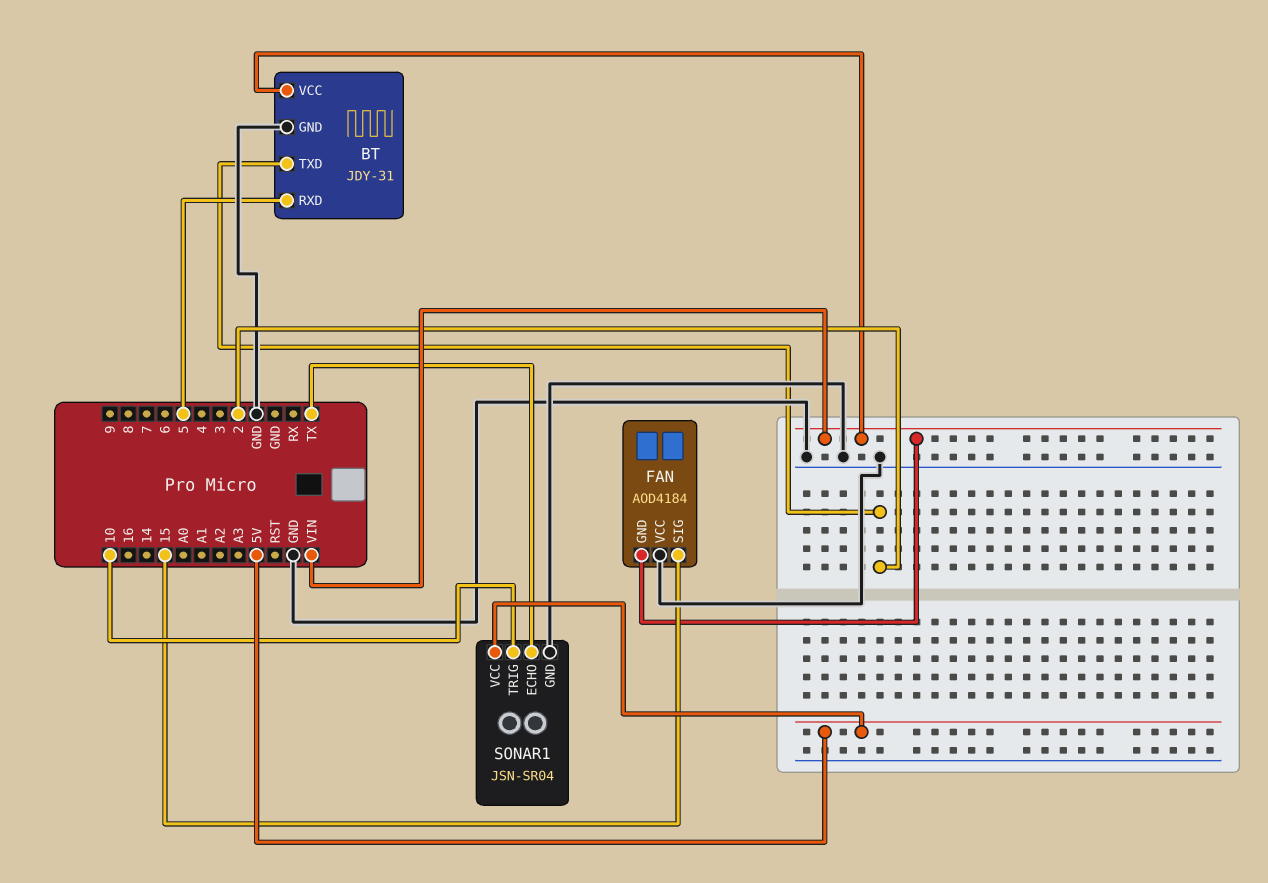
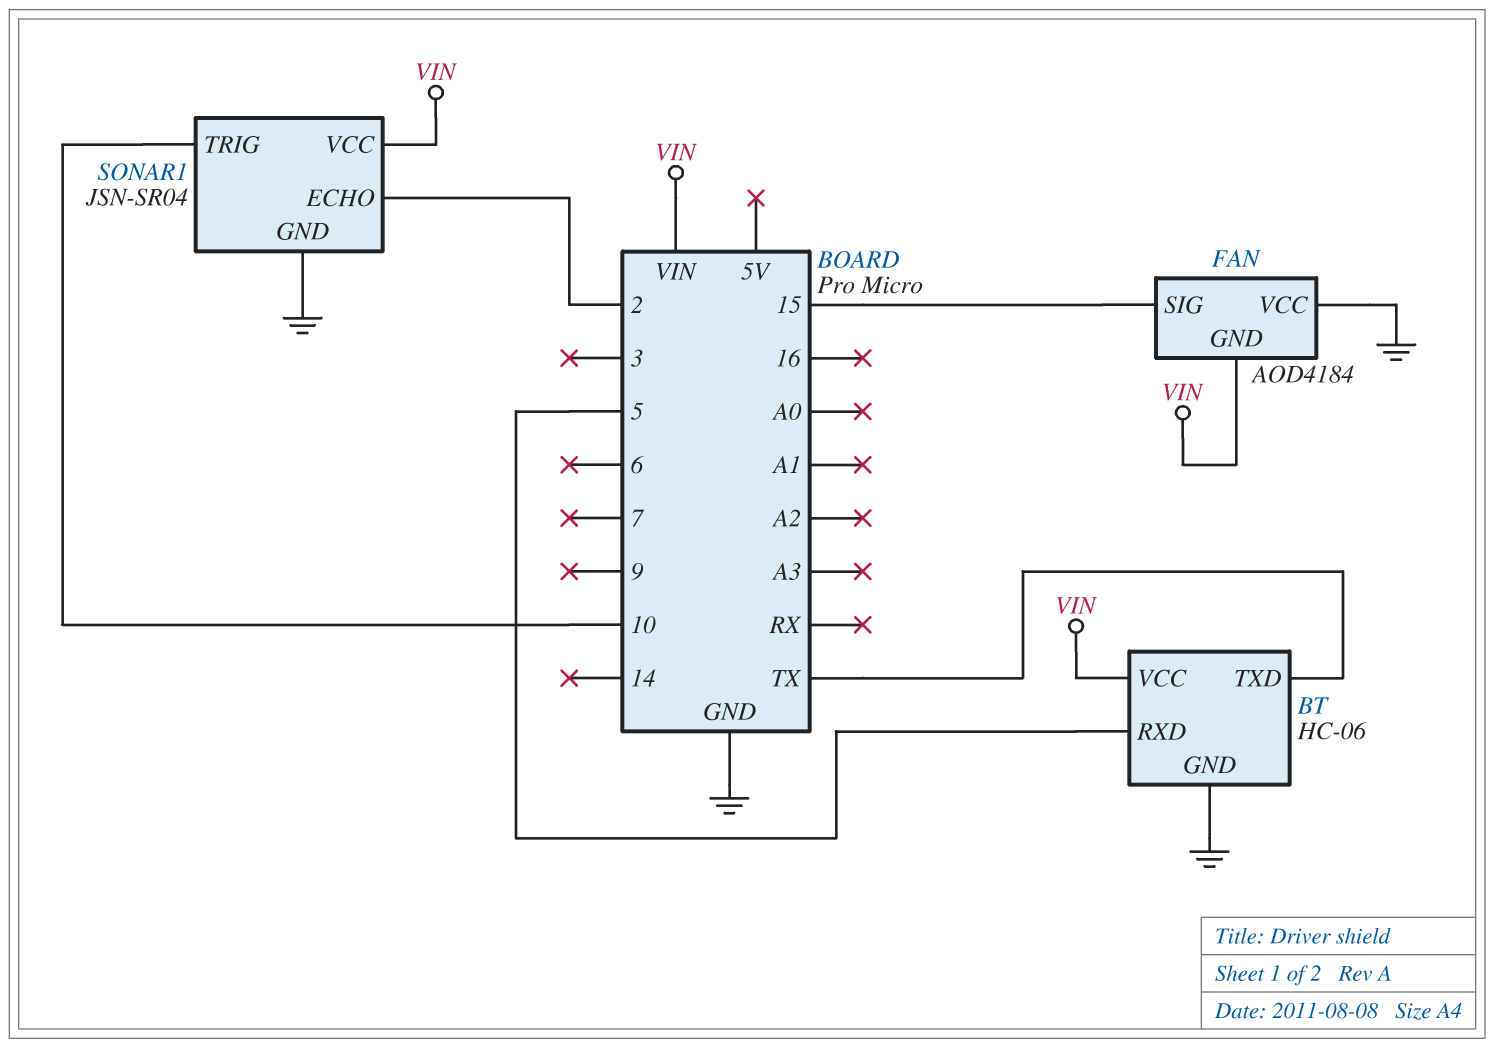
BT: JDY-31 -> HC-06
BT pin TXD: 2 -> TX
SONAR1 pin ECHO: TX -> 2
SONAR1 pin VCC: 5V -> VIN

